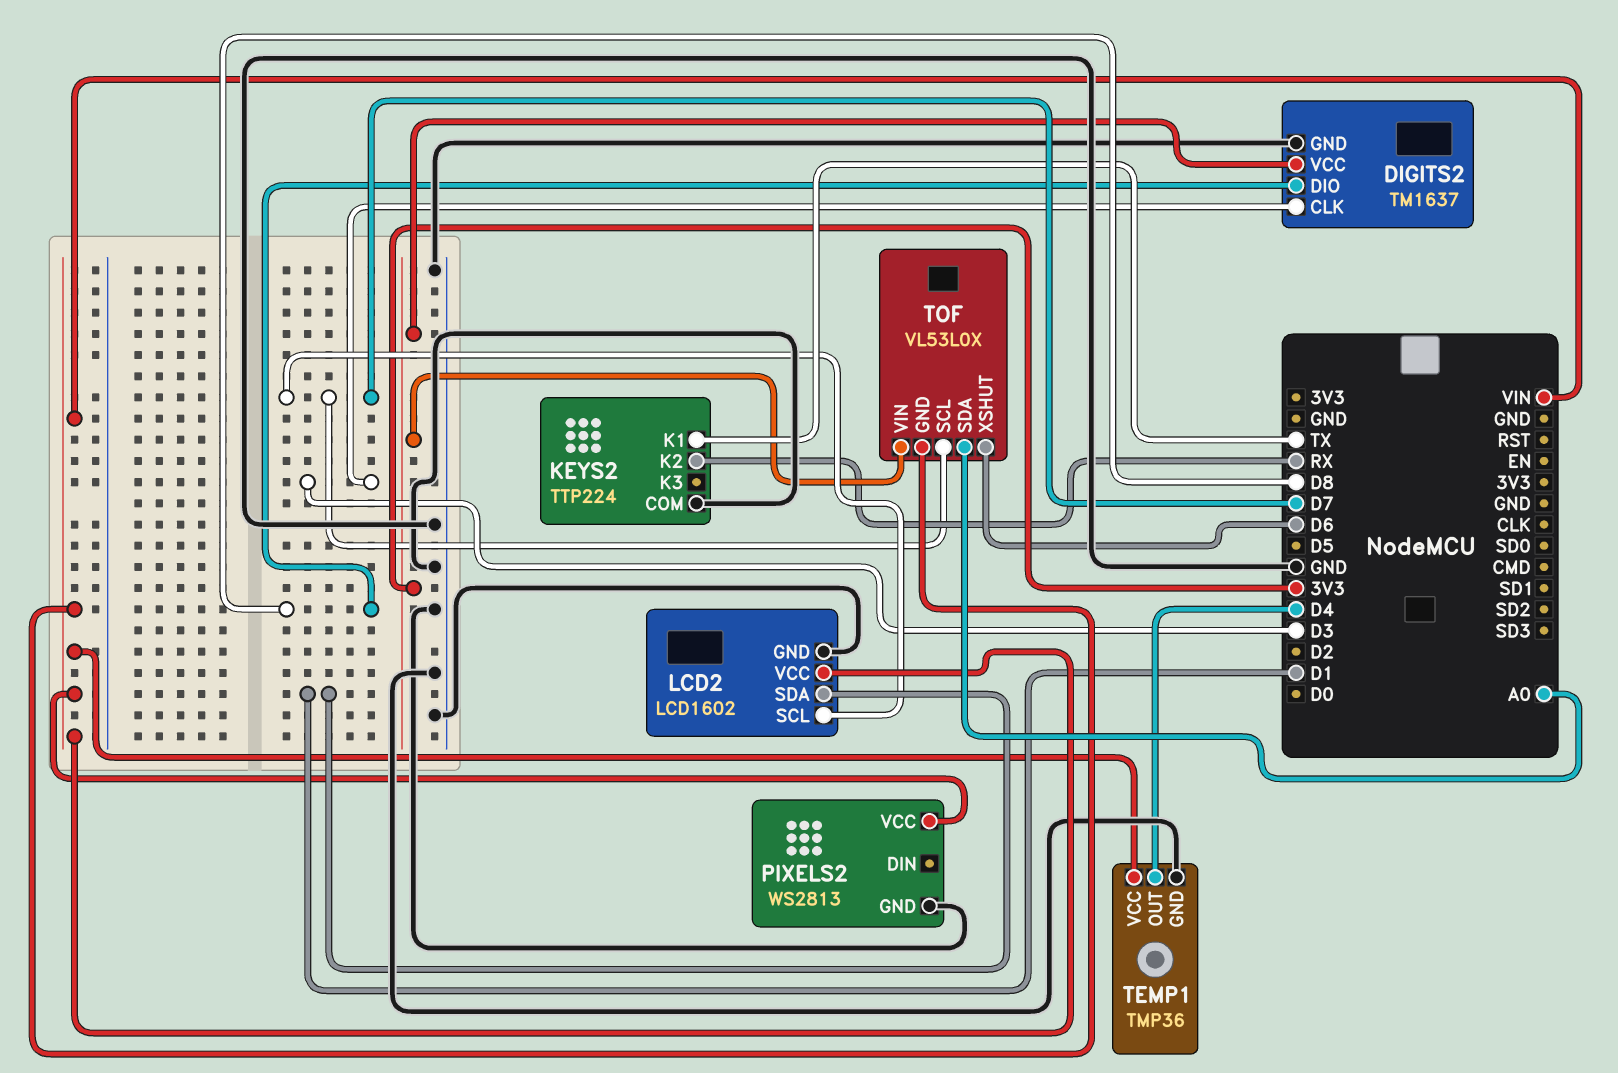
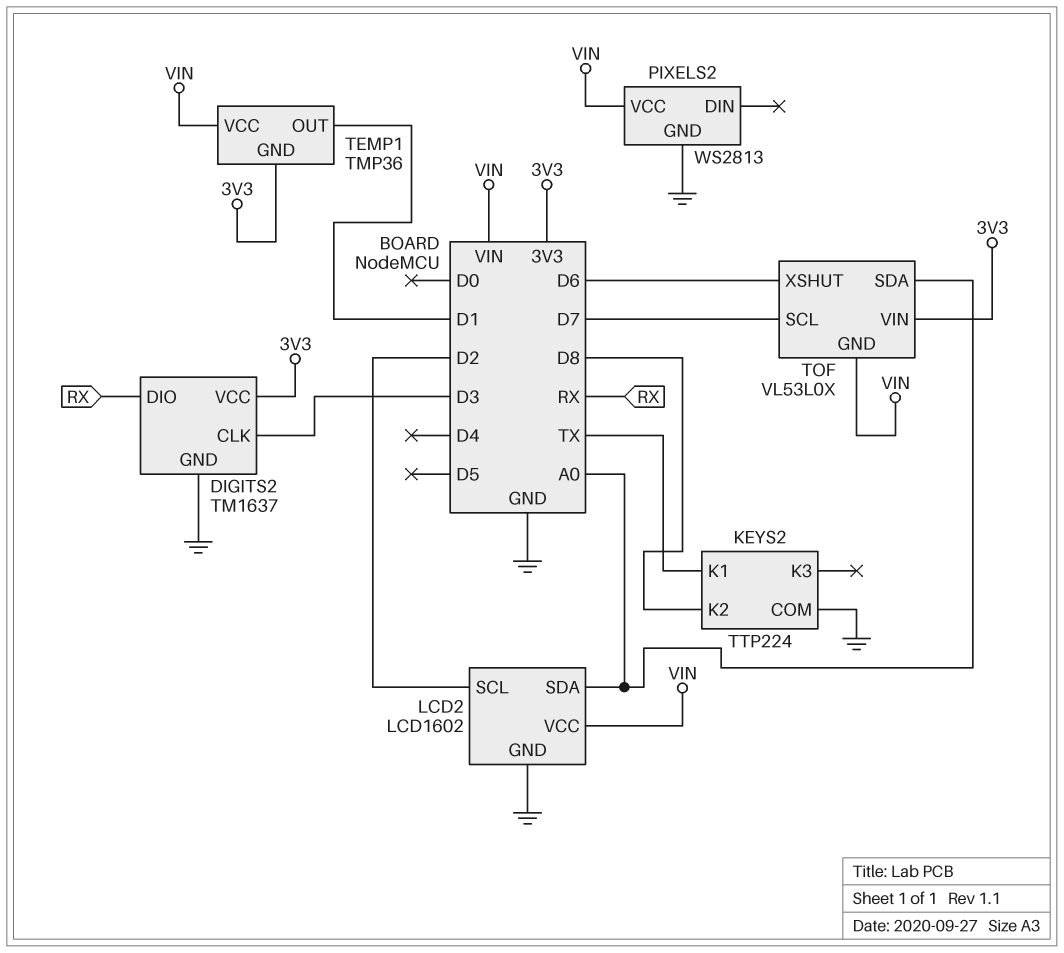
DIGITS2 pin DIO: D8 -> RX
KEYS2 pin K2: RX -> D8
LCD2 pin SCL: D7 -> D2
LCD2 pin SDA: D1 -> A0
TEMP1 pin GND: GND -> 3V3
TEMP1 pin OUT: D4 -> D1

